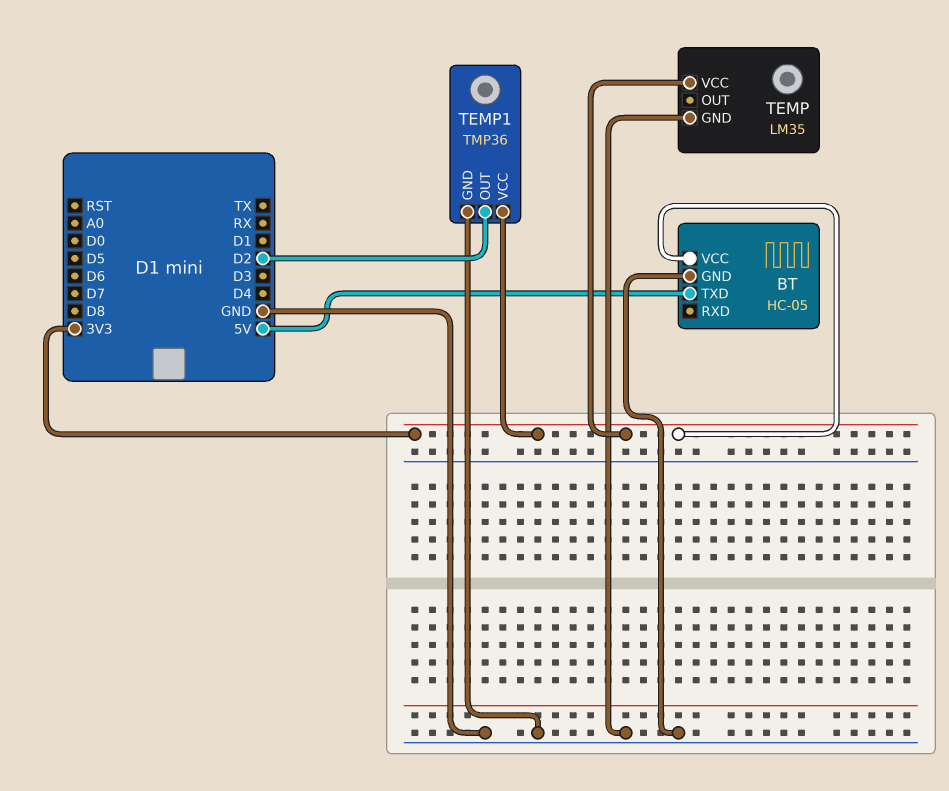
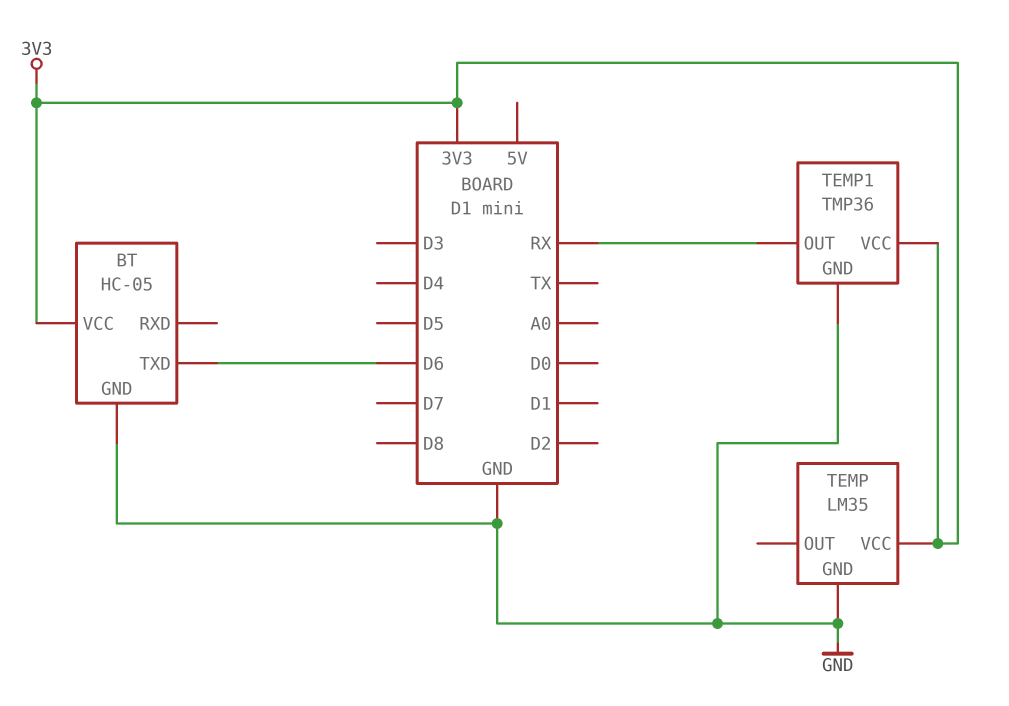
BT pin TXD: 5V -> D6
TEMP1 pin OUT: D2 -> RX

